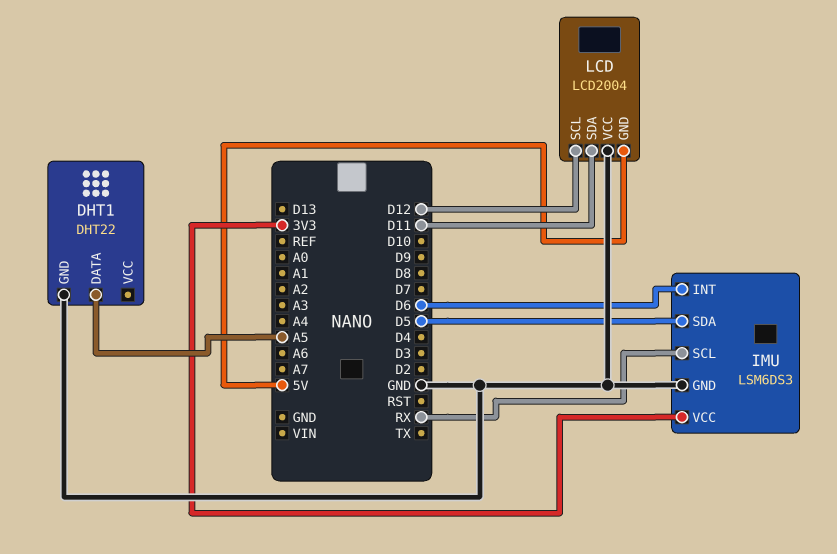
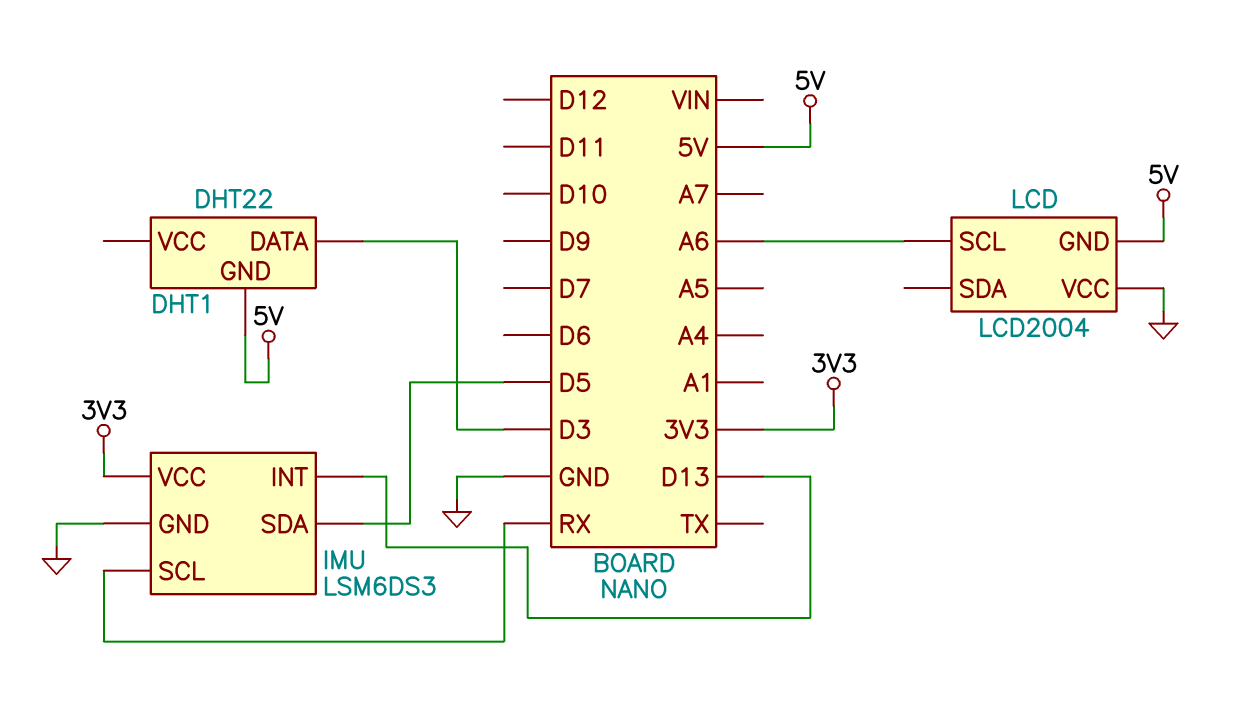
DHT1 pin DATA: A5 -> D3
DHT1 pin GND: GND -> 5V
IMU pin INT: D6 -> D13
LCD pin SCL: D12 -> A6
LCD pin SDA: D11 -> none

